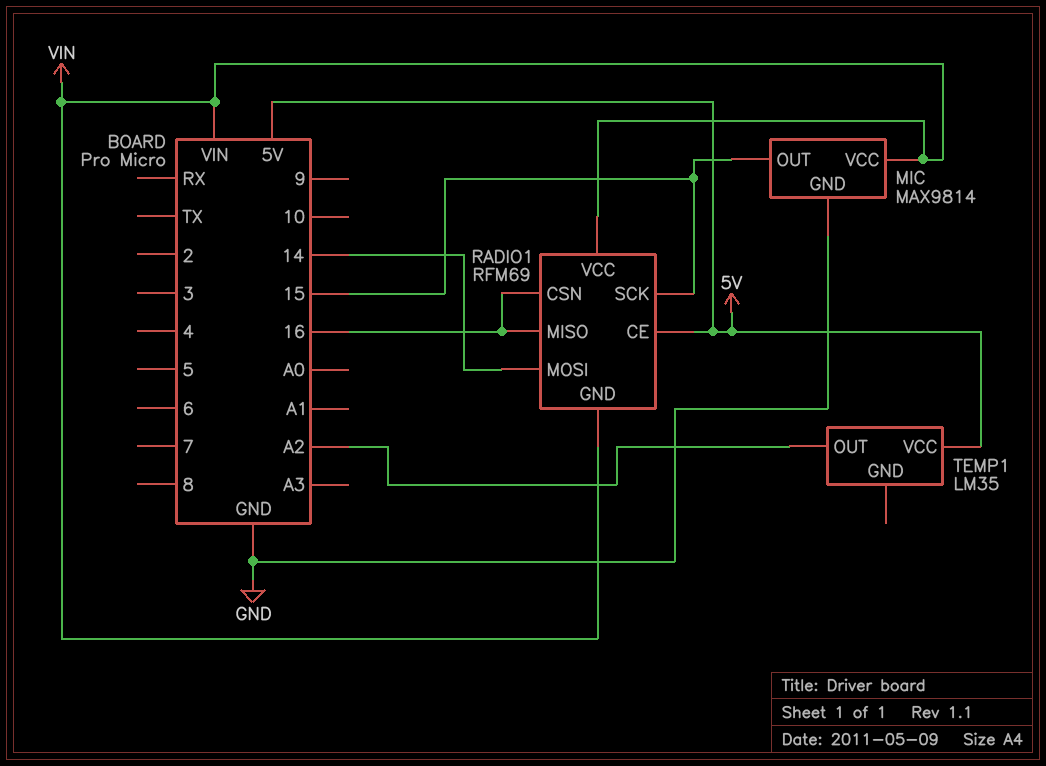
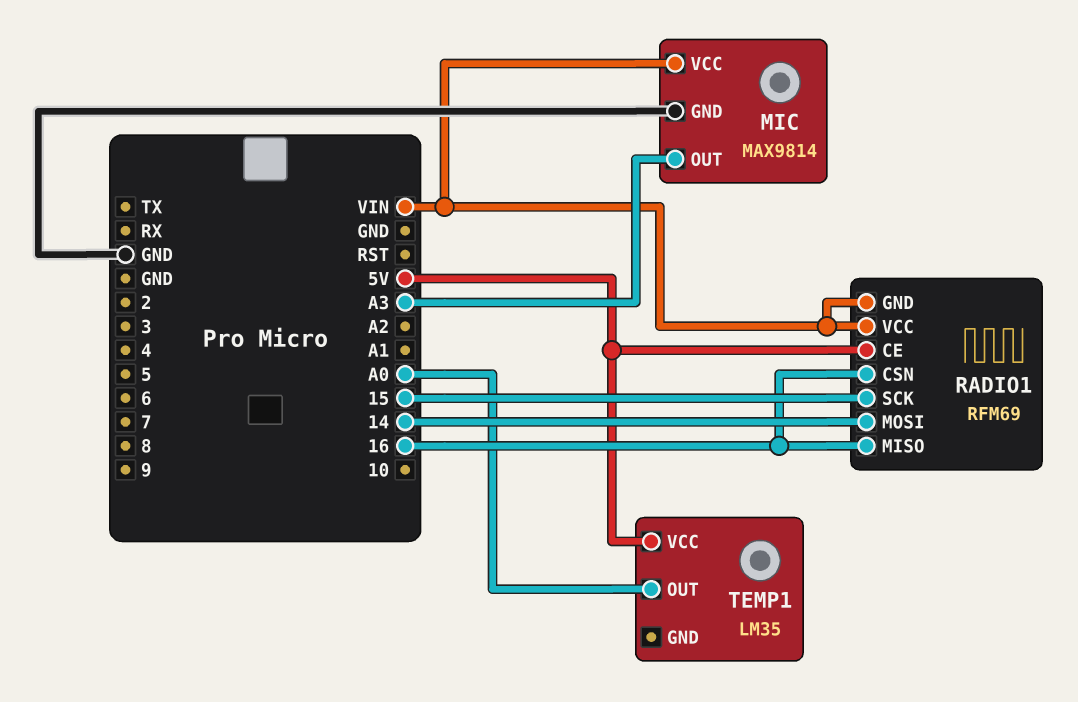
MIC pin OUT: 15 -> A3
TEMP1 pin OUT: A2 -> A0

